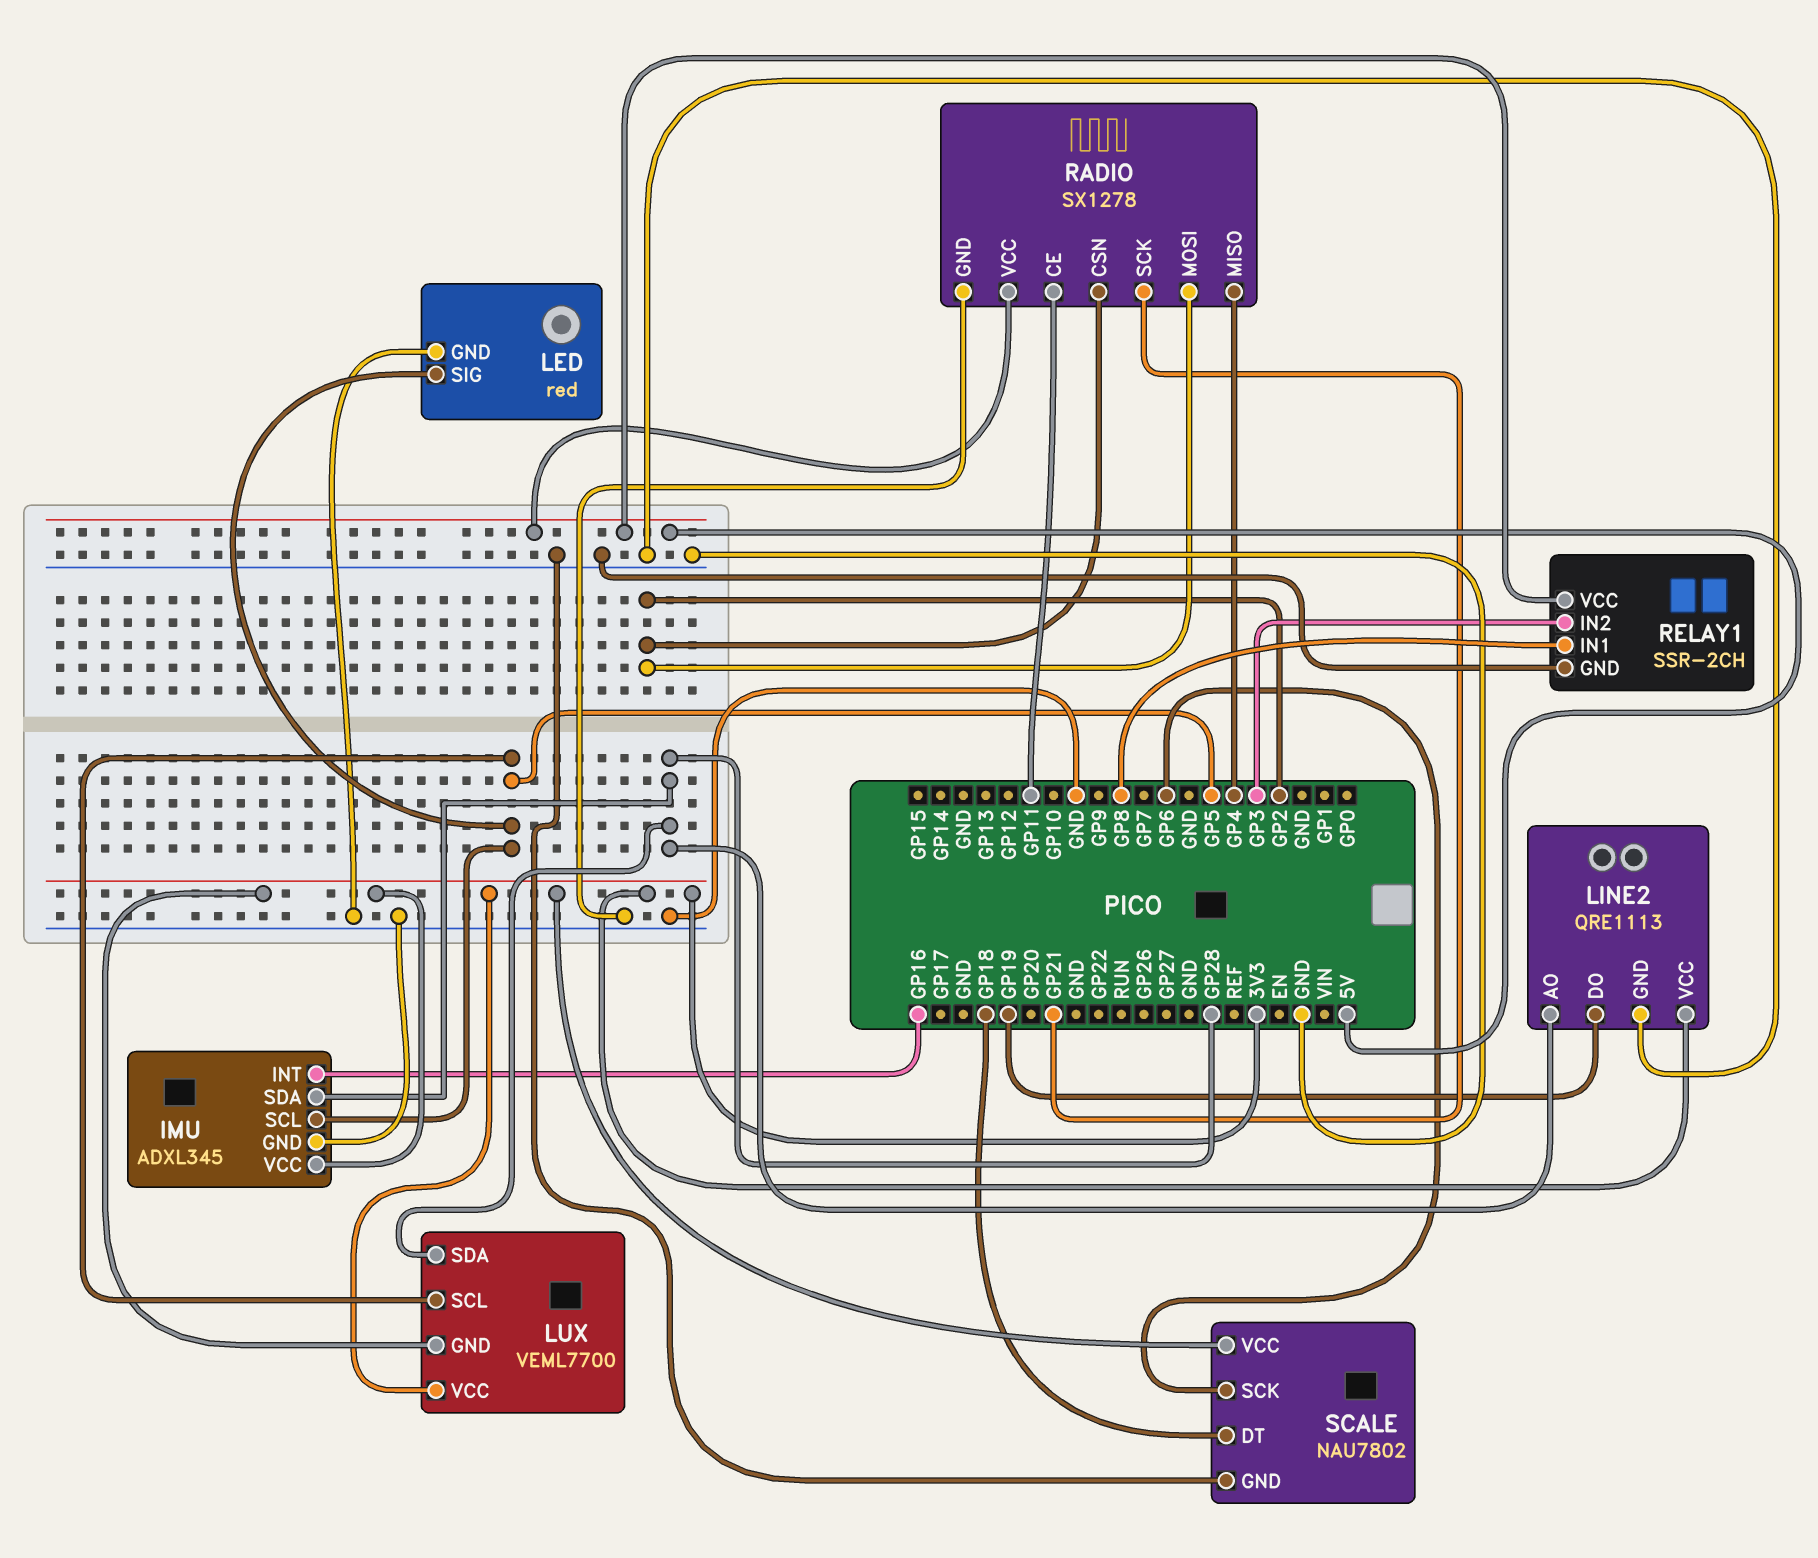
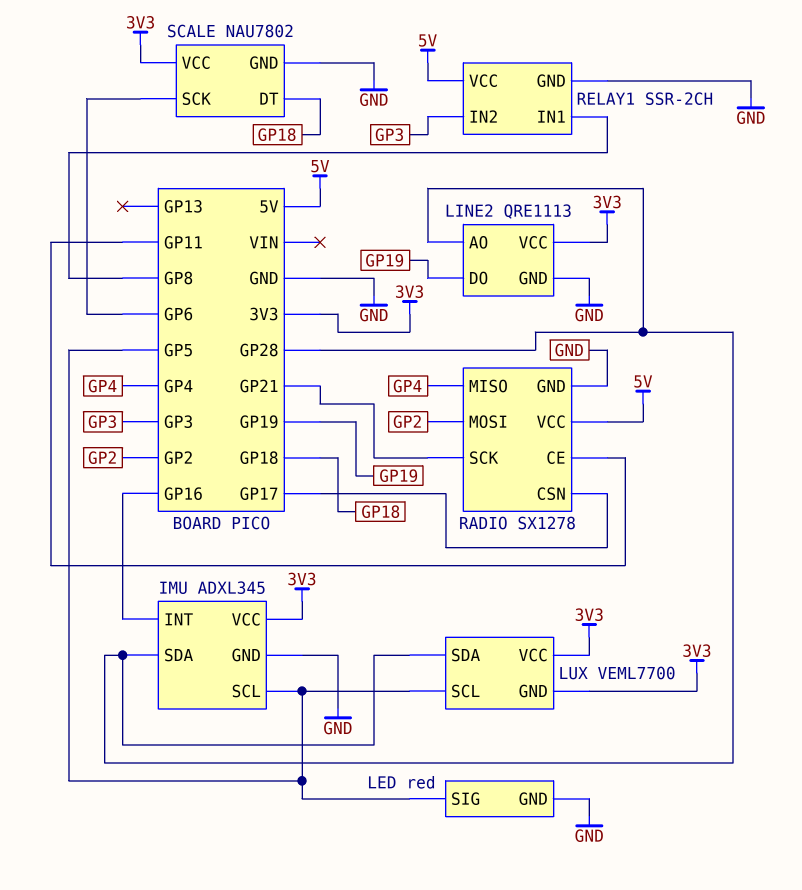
RADIO pin CSN: GP2 -> GP17

